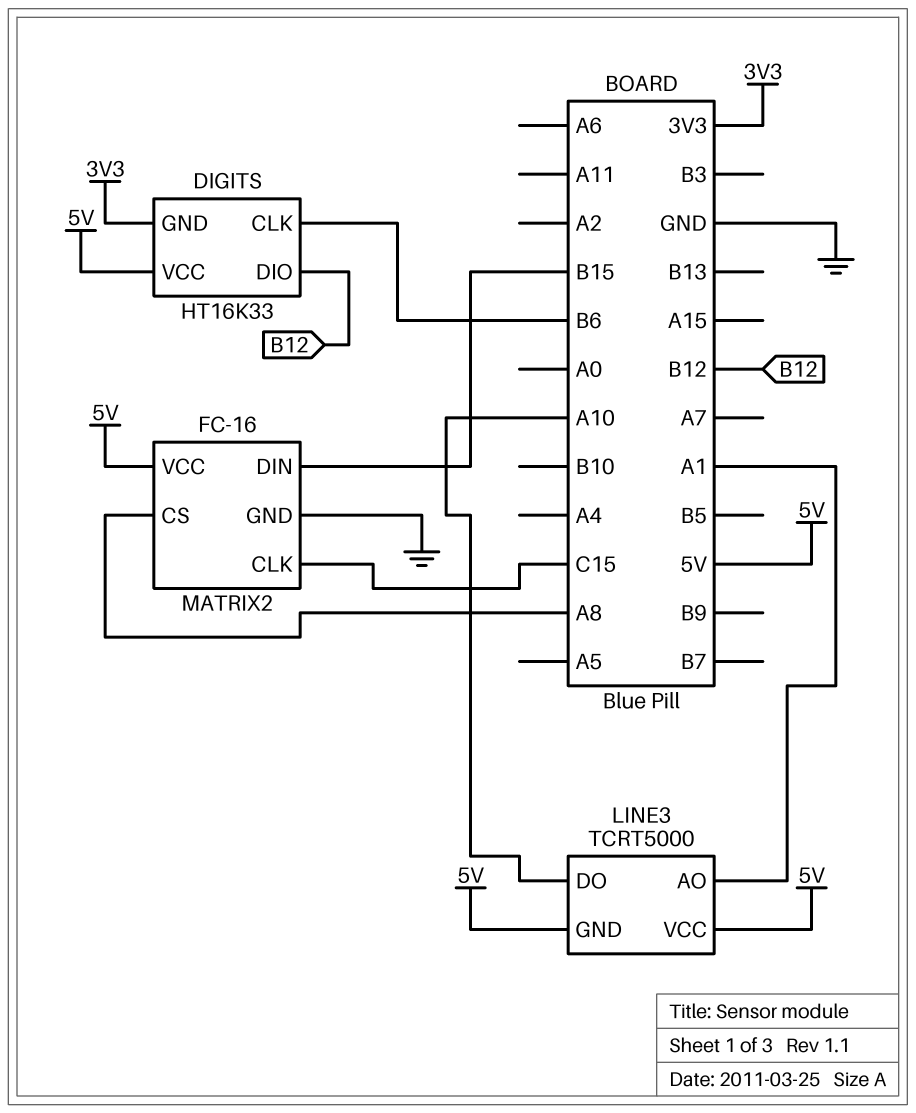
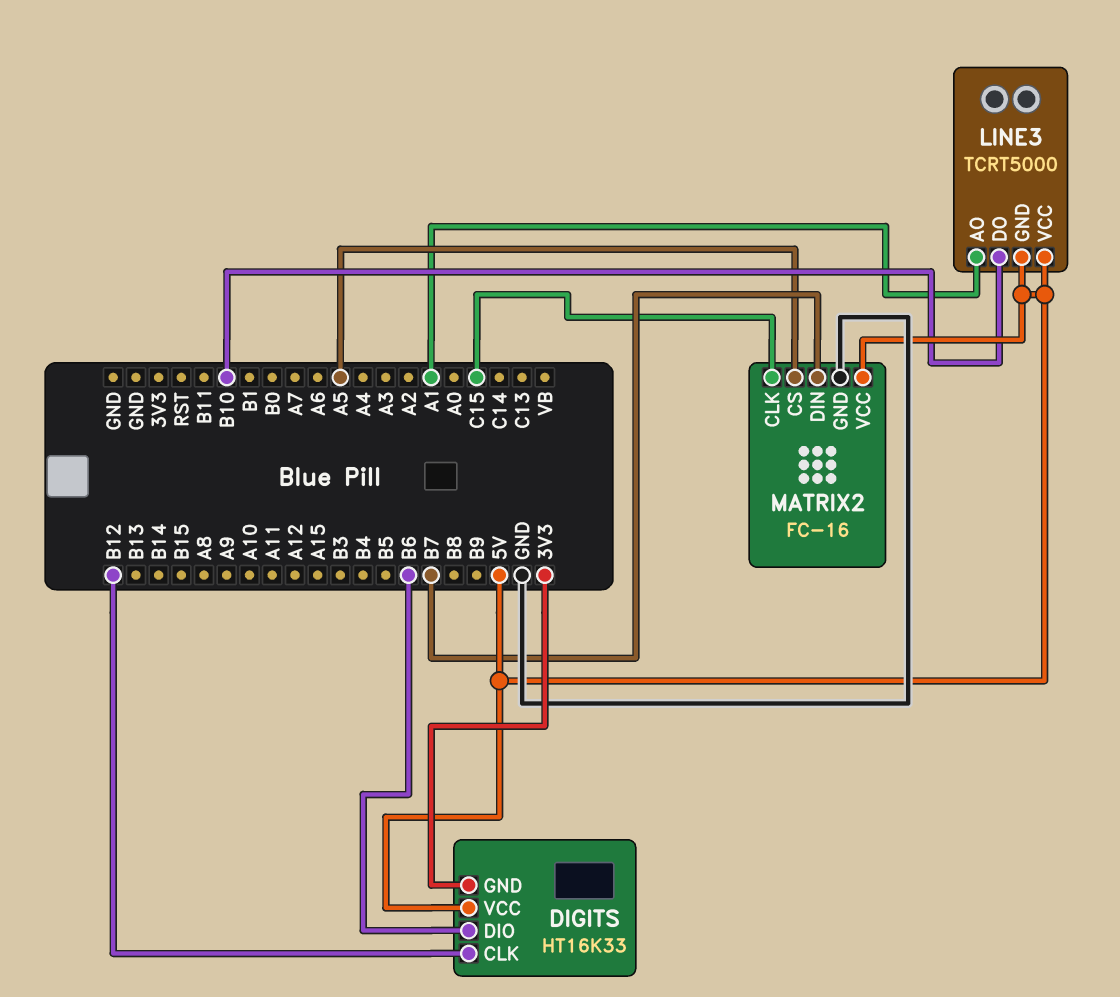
DIGITS pin CLK: B6 -> B12
DIGITS pin DIO: B12 -> B6
LINE3 pin DO: A10 -> B10
MATRIX2 pin CS: A8 -> A5
MATRIX2 pin DIN: B15 -> B7

